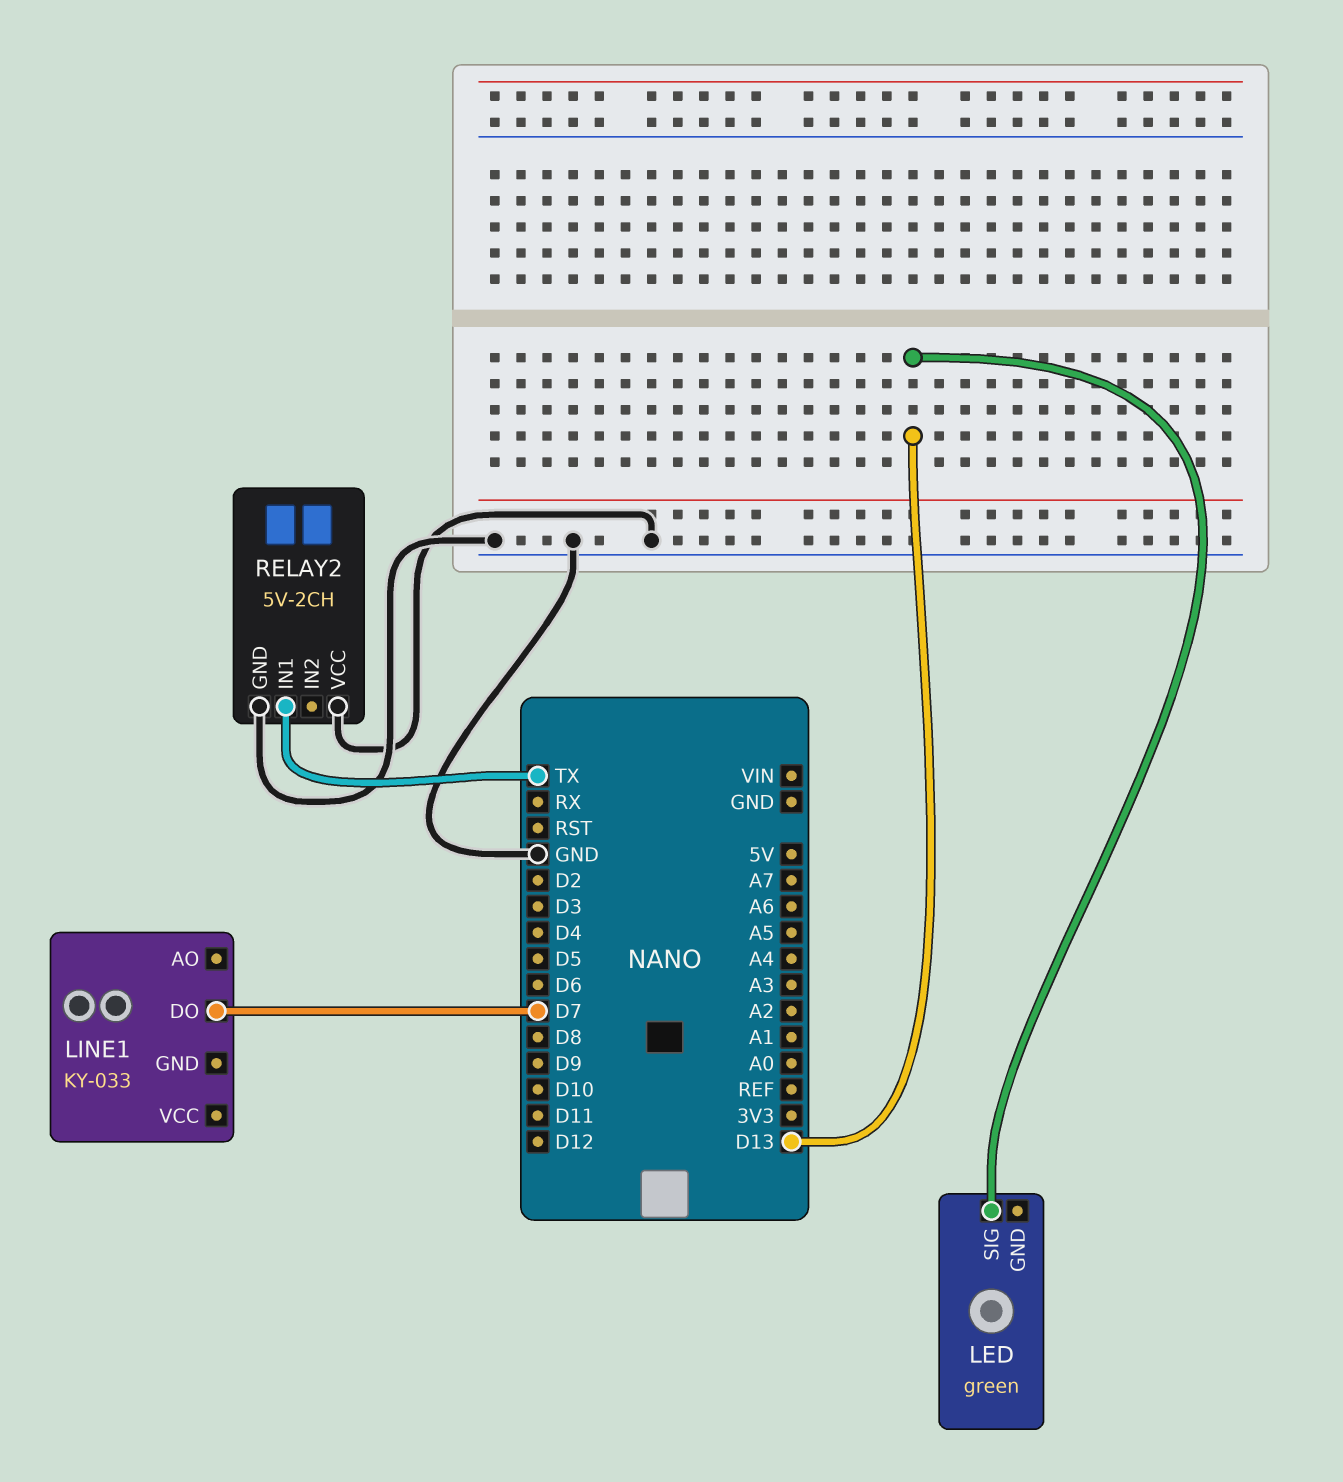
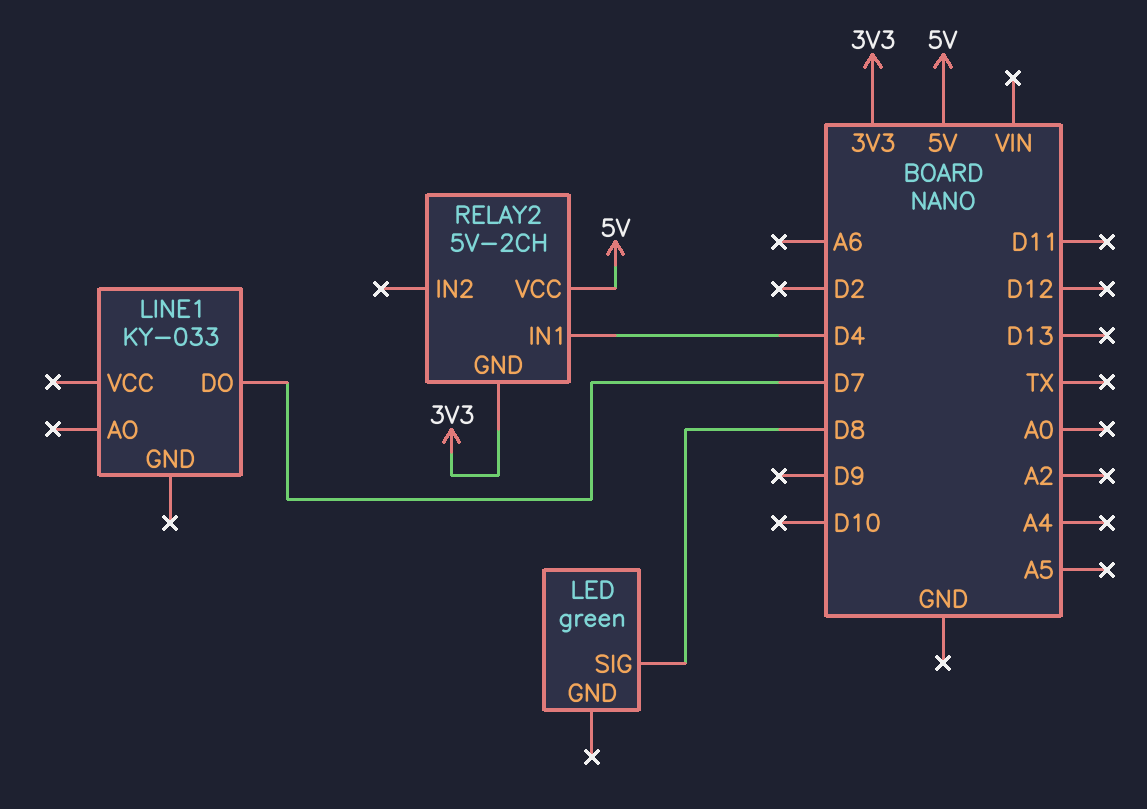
LED pin SIG: D13 -> D8
RELAY2 pin GND: GND -> 3V3
RELAY2 pin IN1: TX -> D4
RELAY2 pin VCC: GND -> 5V

